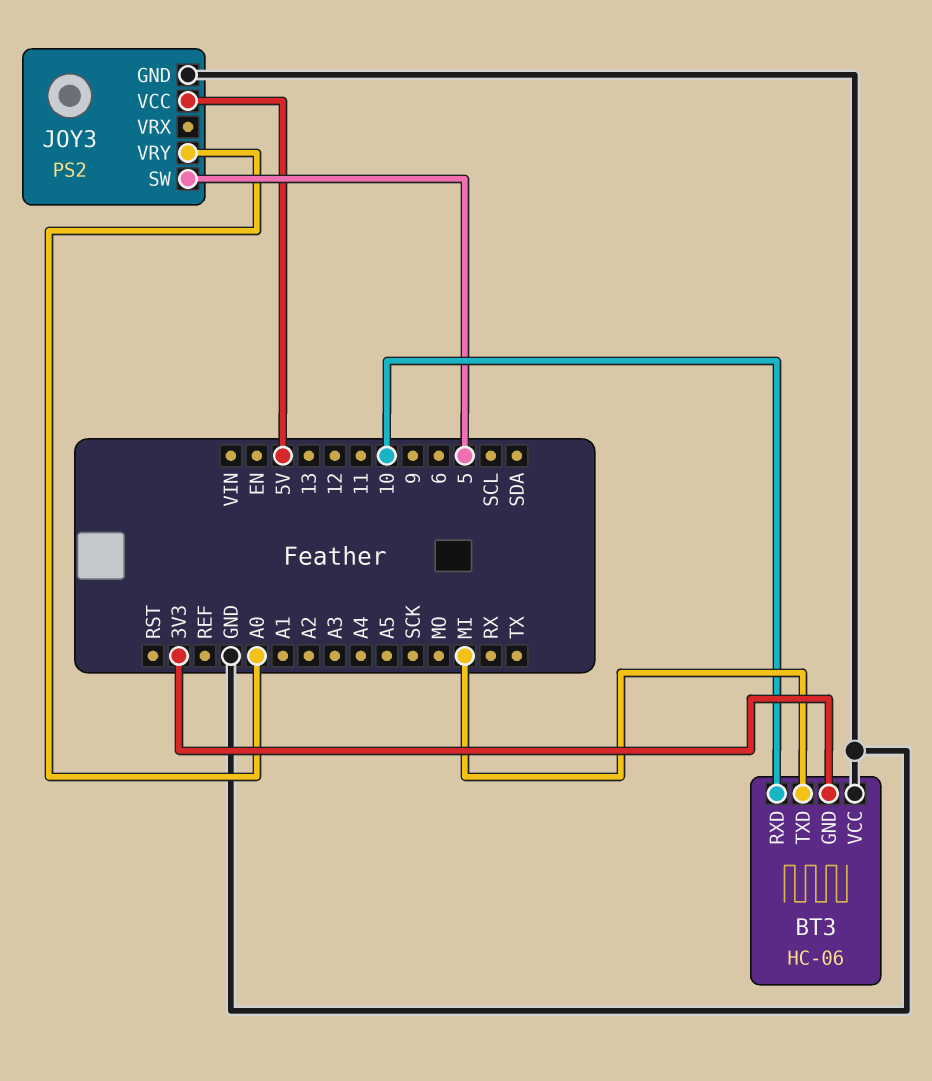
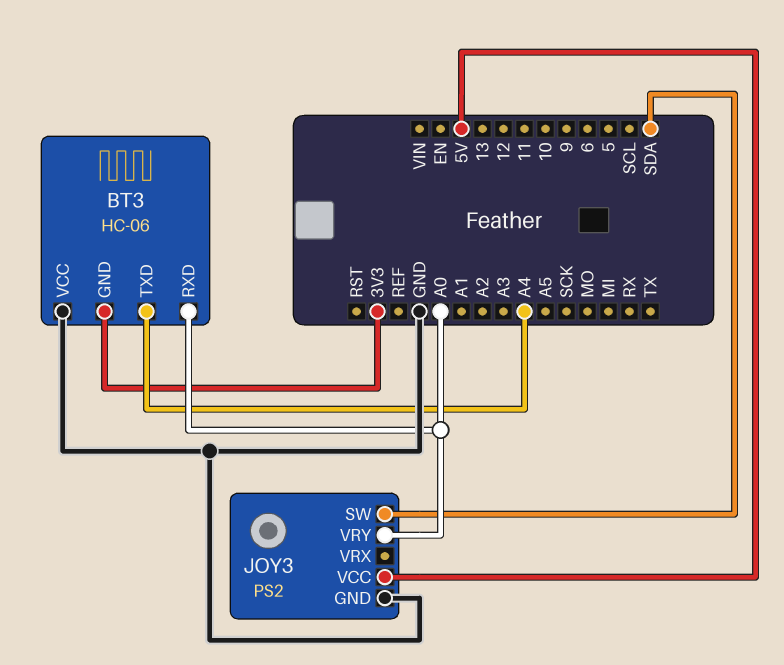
BT3 pin RXD: 10 -> A0
BT3 pin TXD: MI -> A4
JOY3 pin SW: 5 -> SDA

